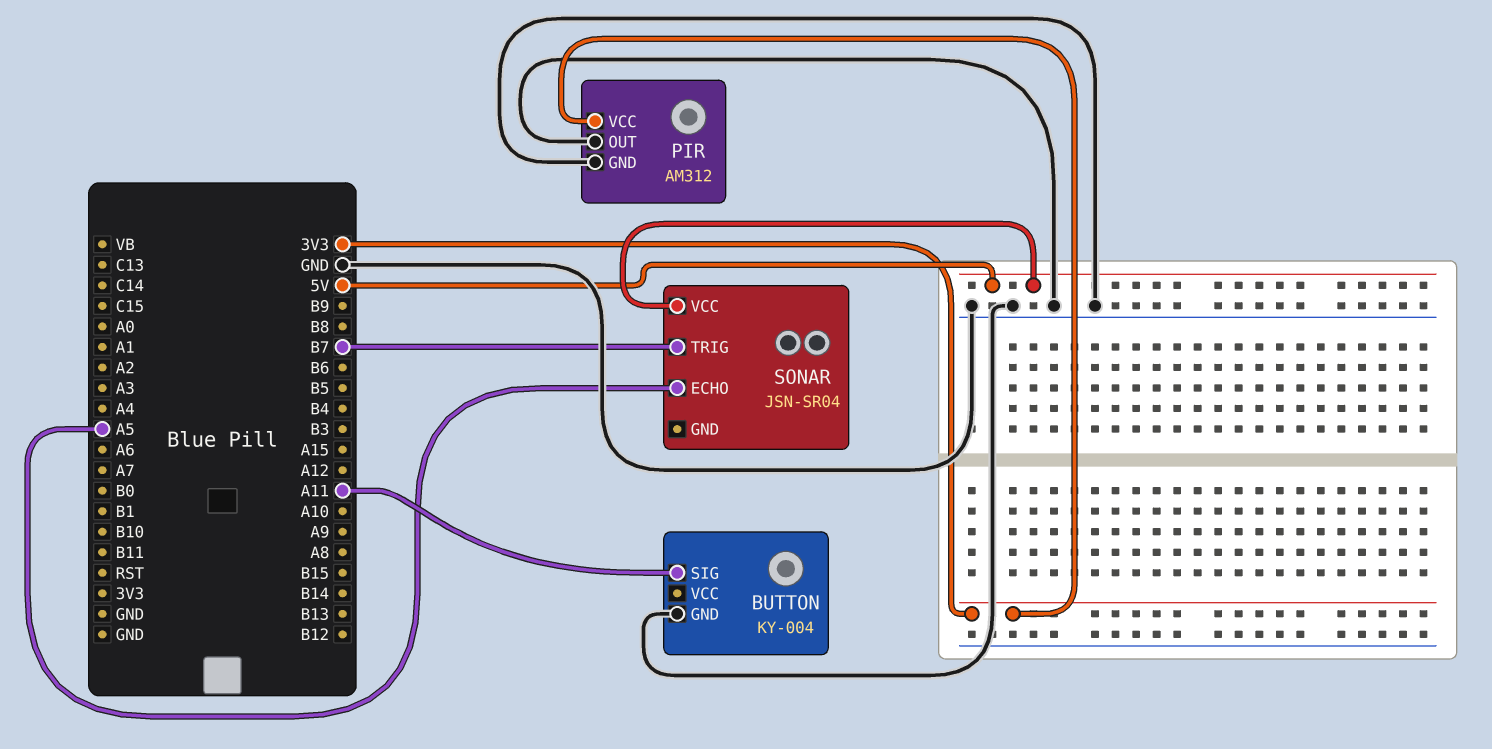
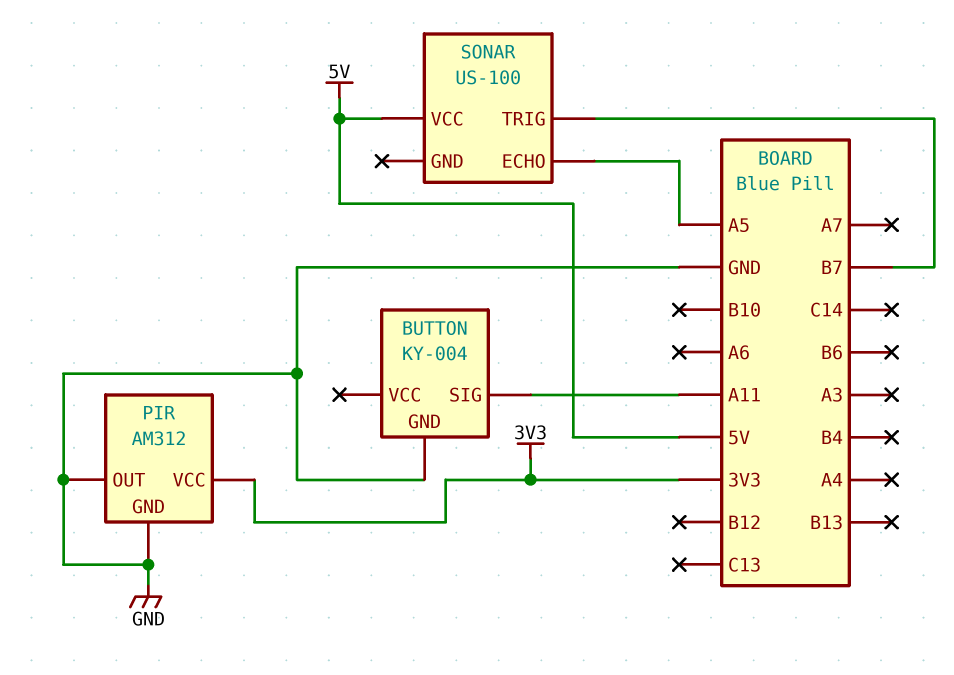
SONAR: JSN-SR04 -> US-100

